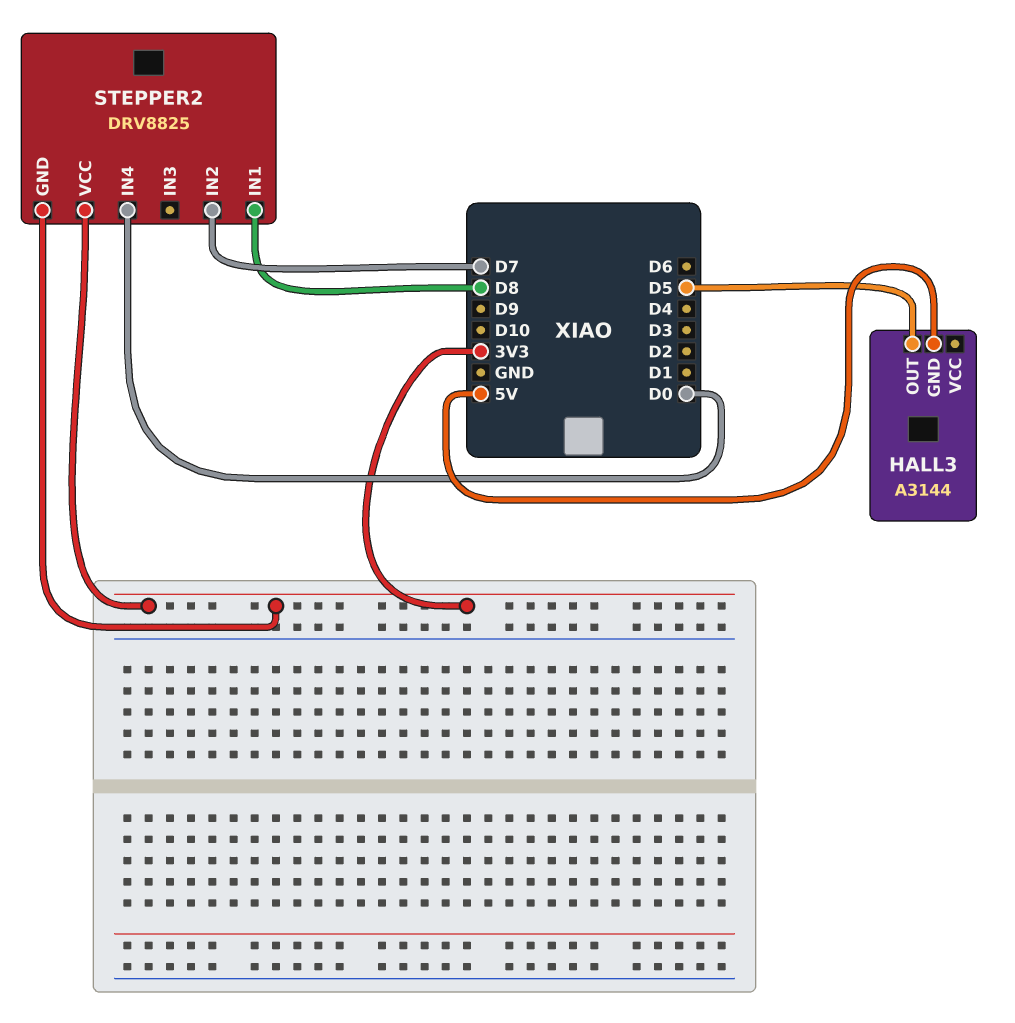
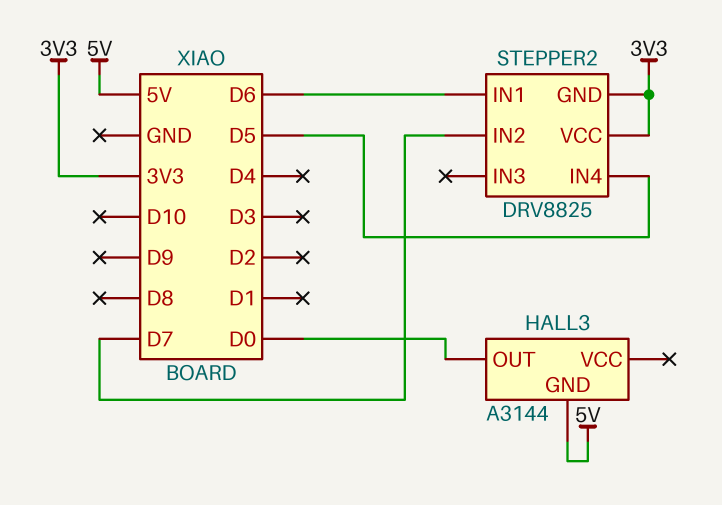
HALL3 pin OUT: D5 -> D0
STEPPER2 pin IN1: D8 -> D6
STEPPER2 pin IN4: D0 -> D5

